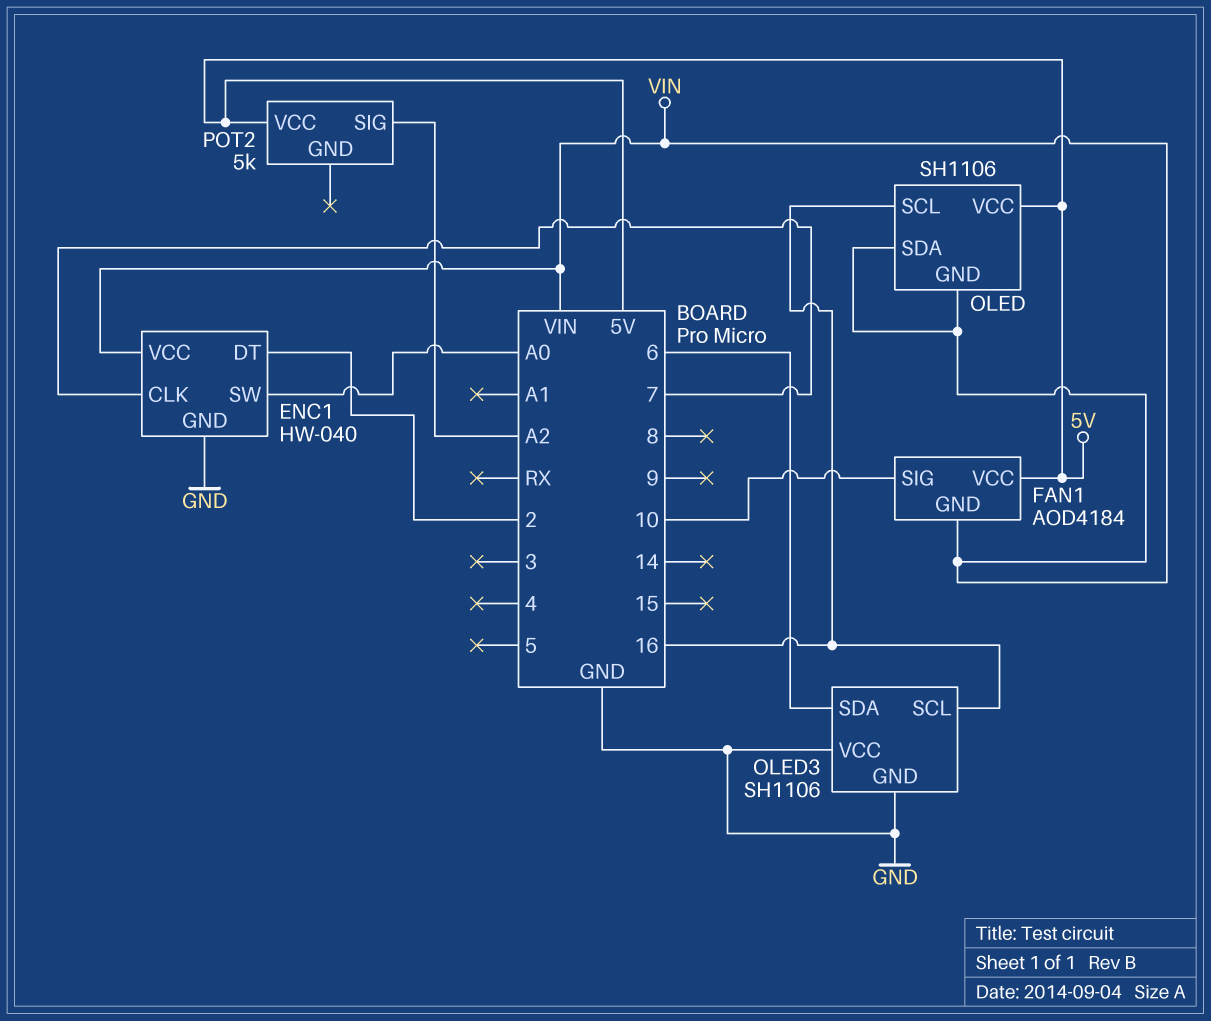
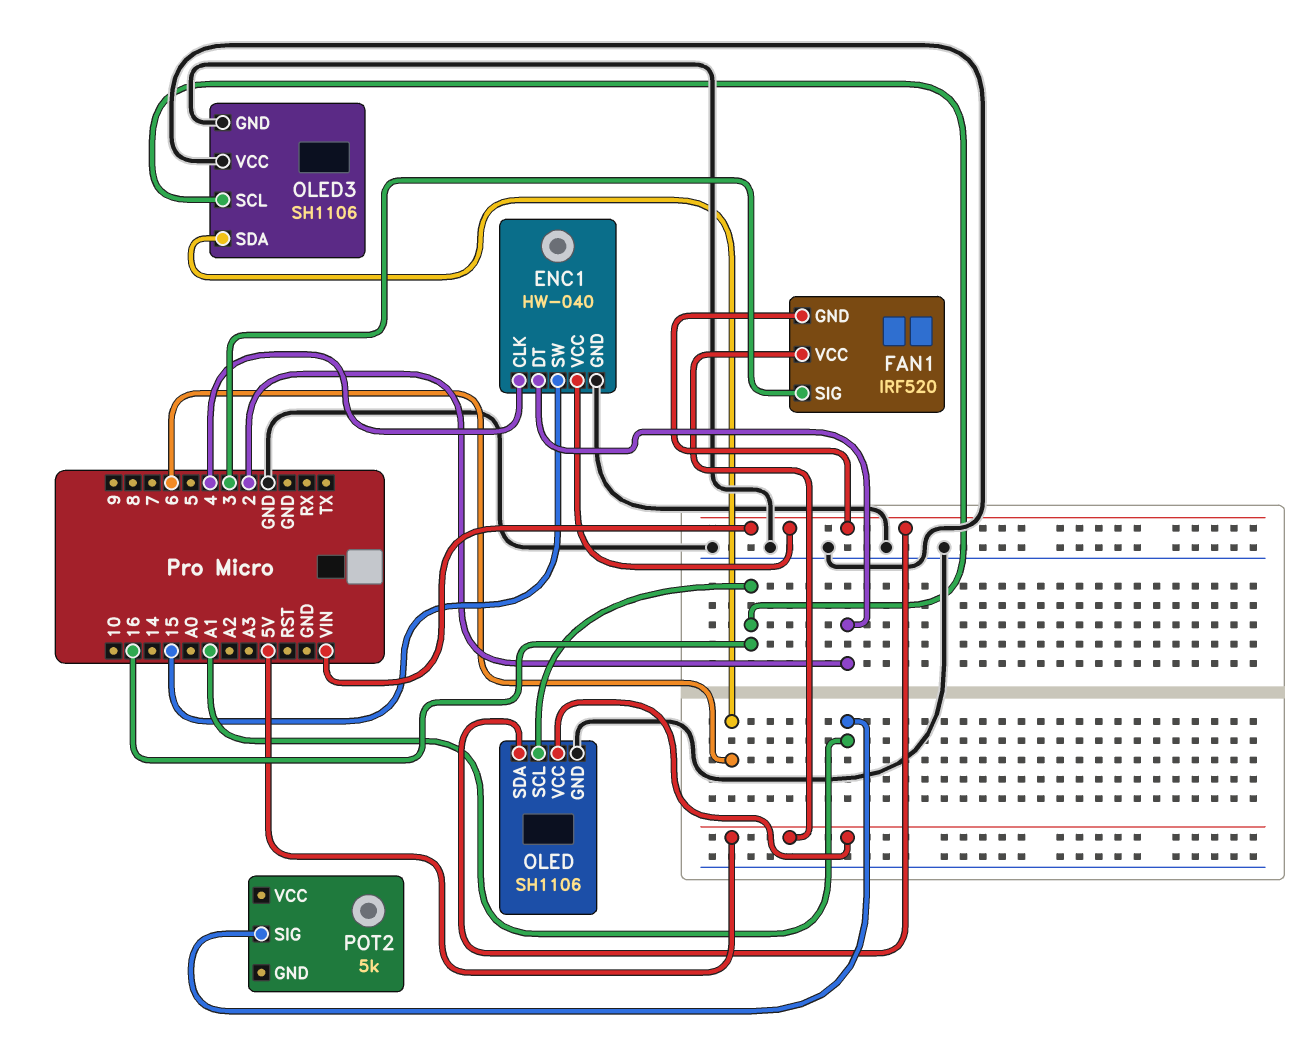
ENC1 pin CLK: 7 -> 4
ENC1 pin SW: A0 -> 15
FAN1: AOD4184 -> IRF520
FAN1 pin SIG: 10 -> 3
OLED pin GND: VIN -> GND
POT2 pin SIG: A2 -> A1
POT2 pin VCC: 5V -> none

